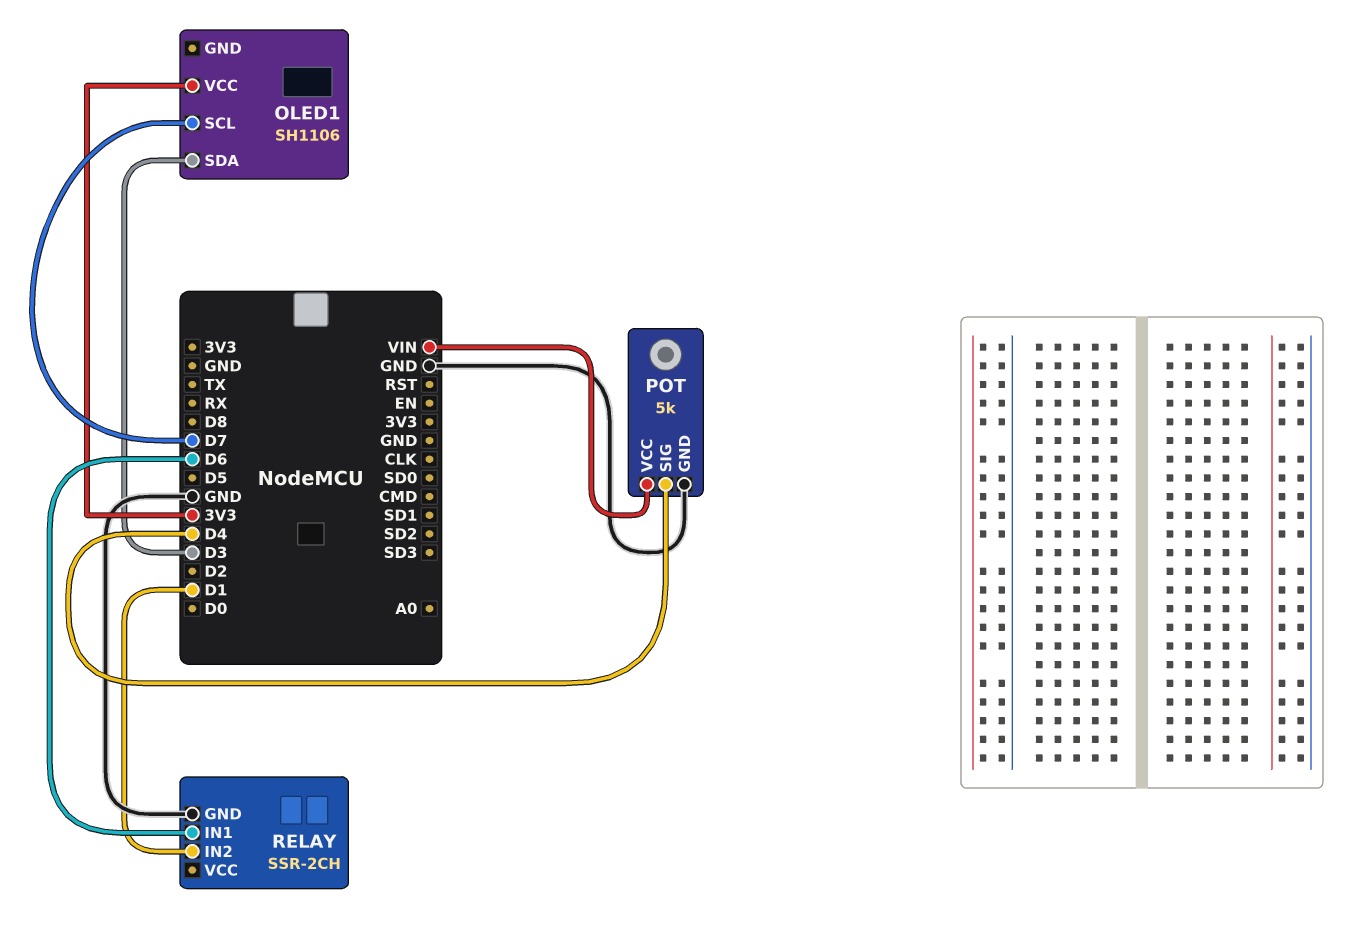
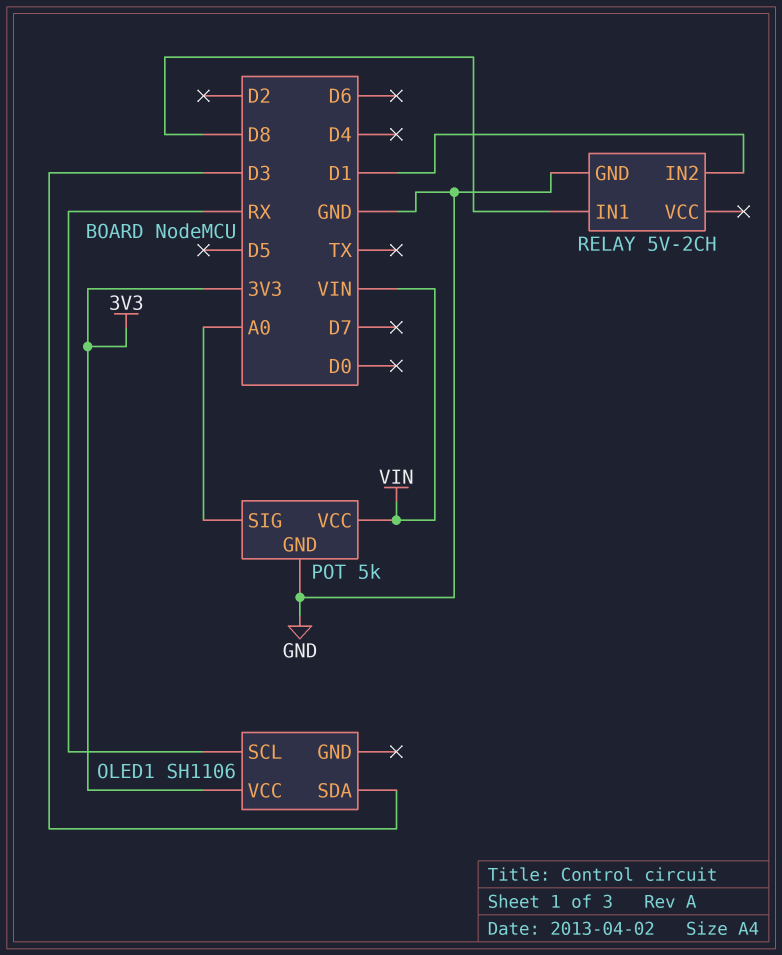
OLED1 pin SCL: D7 -> RX
POT pin SIG: D4 -> A0
RELAY: SSR-2CH -> 5V-2CH
RELAY pin IN1: D6 -> D8

